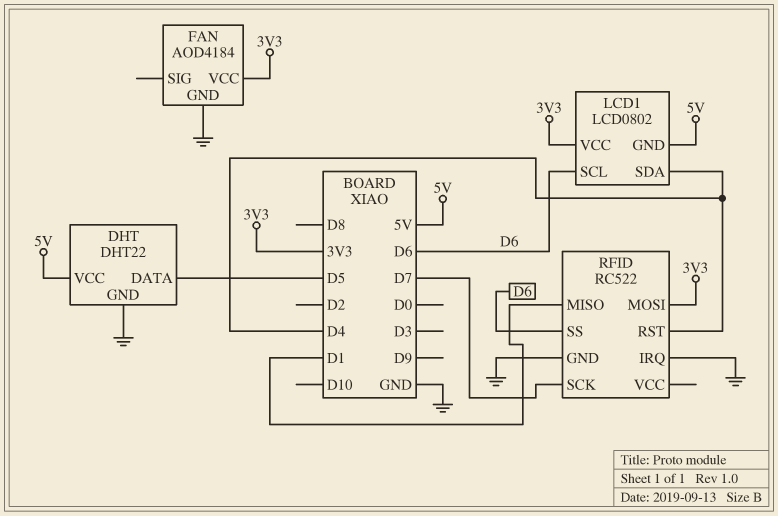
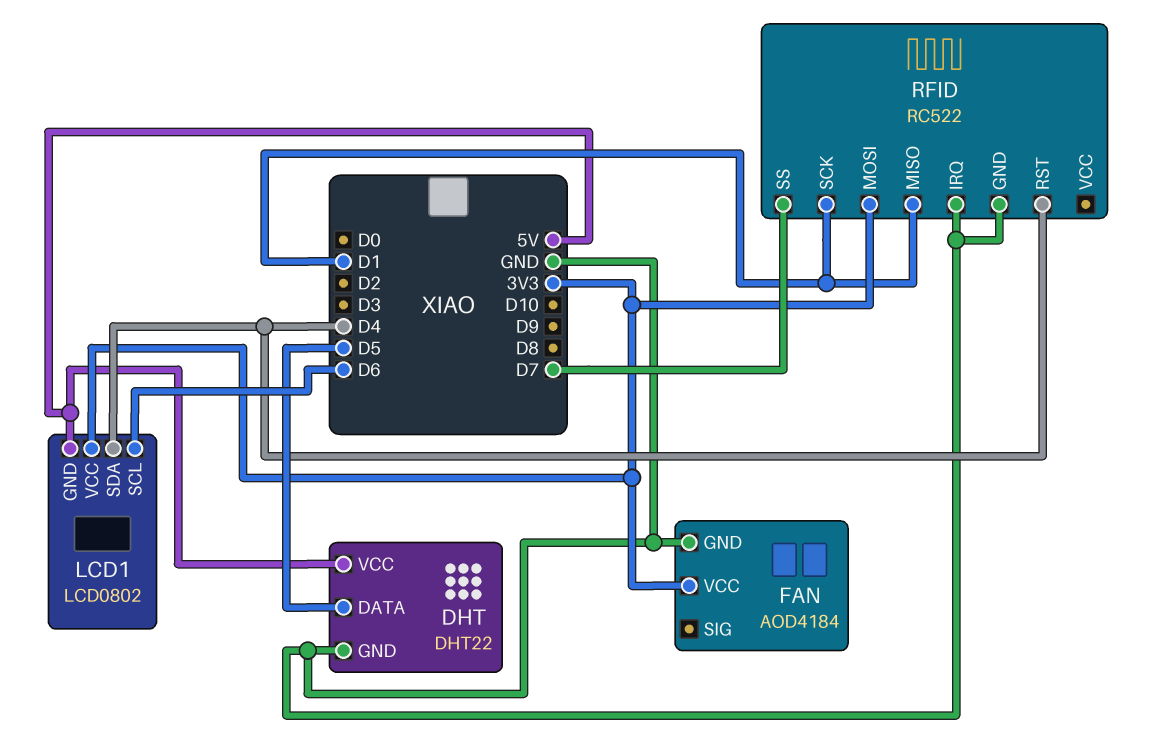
RFID pin SCK: D7 -> D1
RFID pin SS: D6 -> D7

